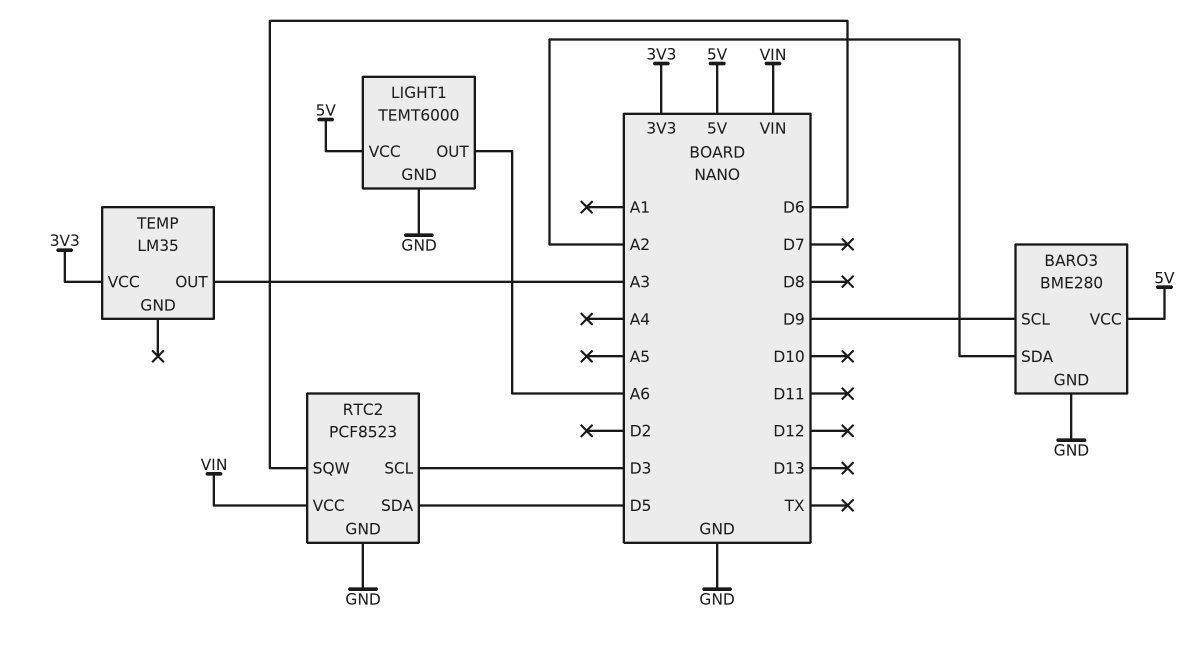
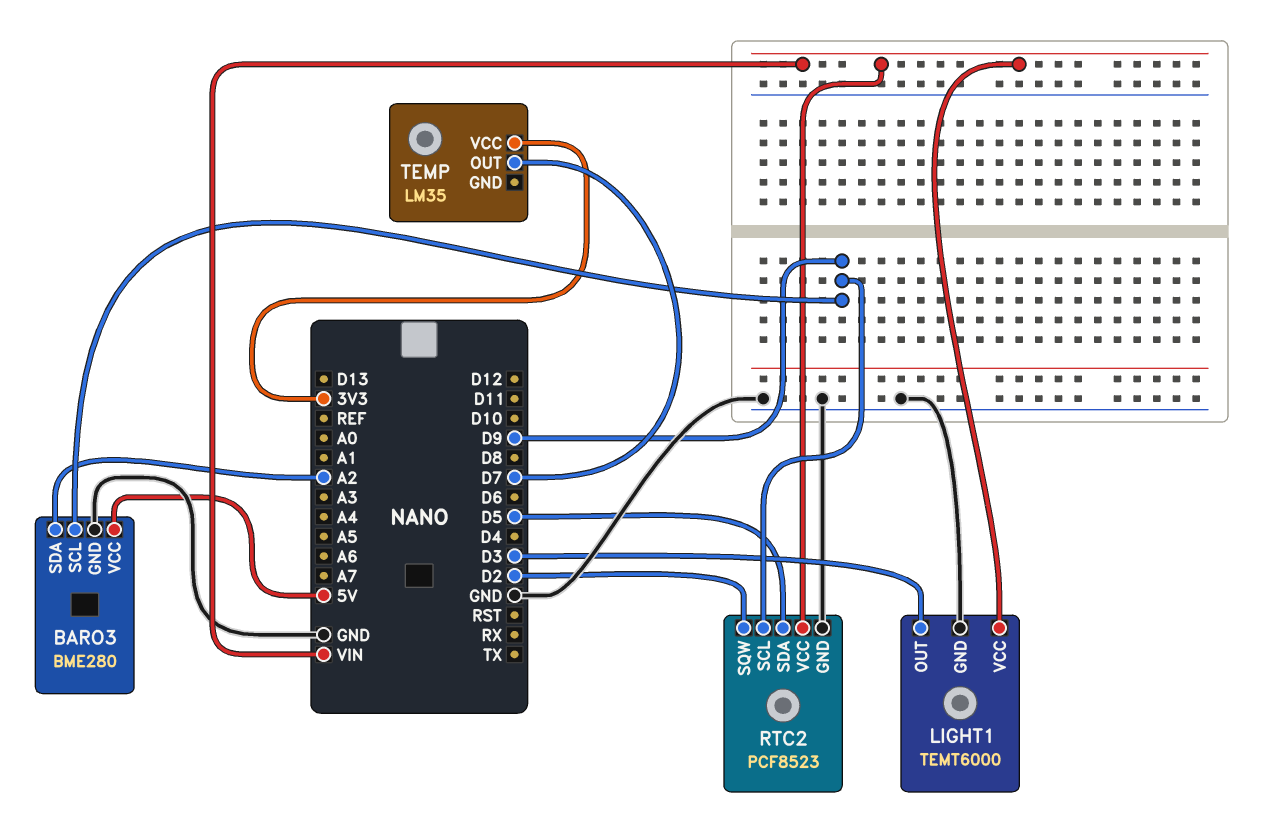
LIGHT1 pin OUT: A6 -> D3
LIGHT1 pin VCC: 5V -> VIN
RTC2 pin SCL: D3 -> D9
RTC2 pin SQW: D6 -> D2
TEMP pin OUT: A3 -> D7

